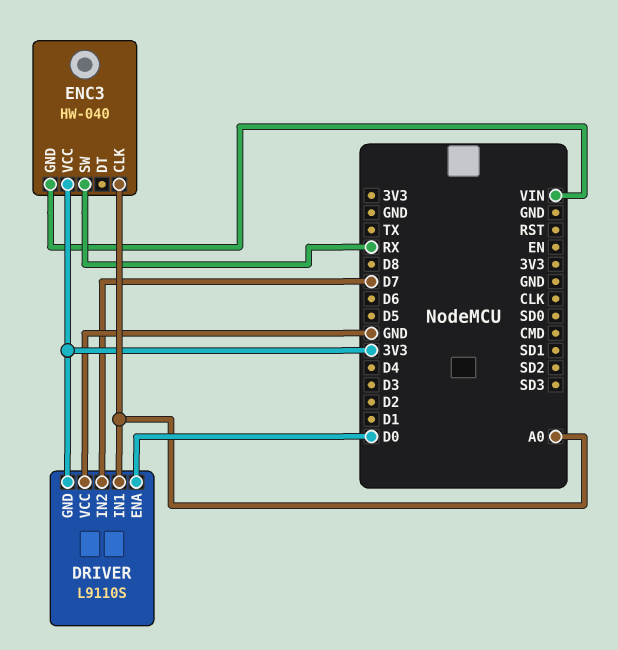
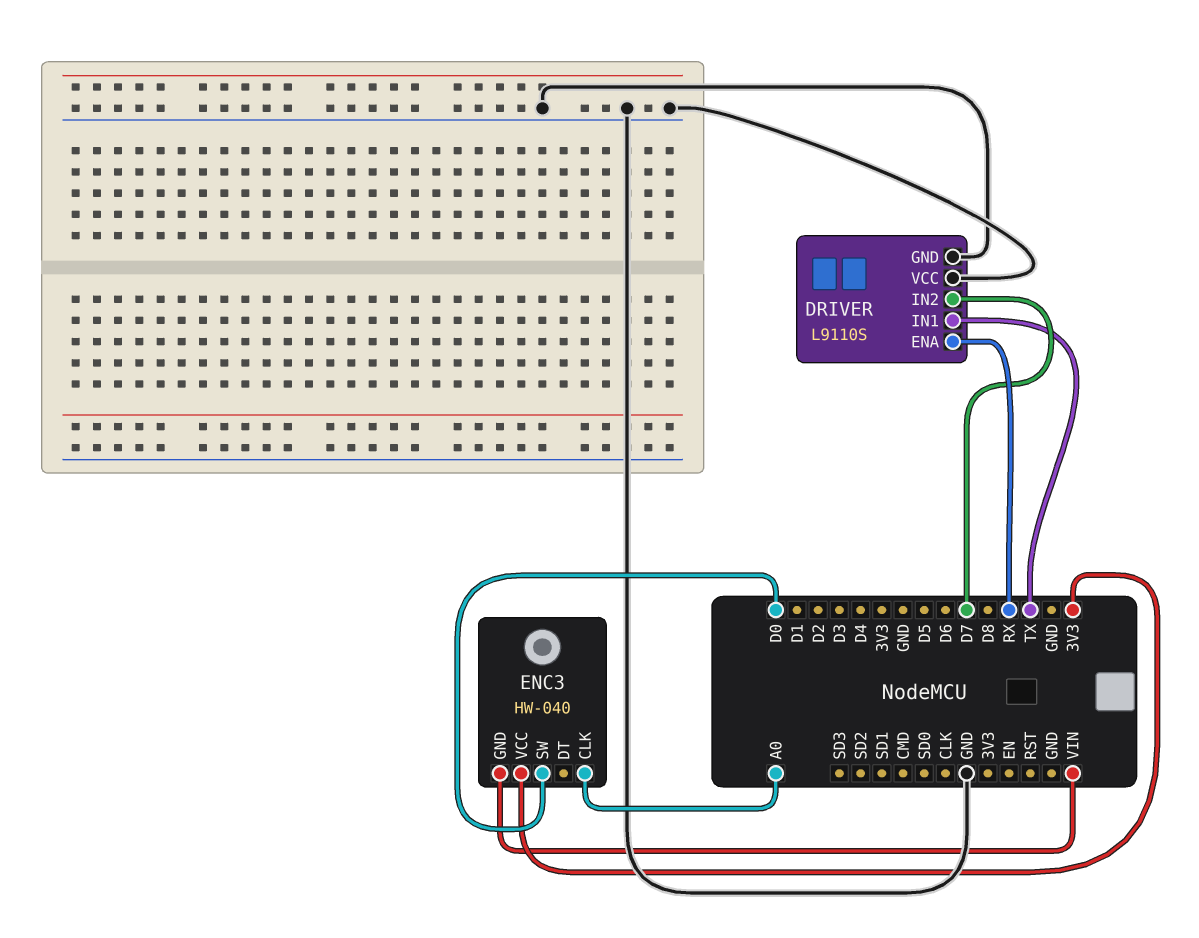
DRIVER pin ENA: D0 -> RX
DRIVER pin GND: 3V3 -> GND
DRIVER pin IN1: A0 -> TX
ENC3 pin SW: RX -> D0

